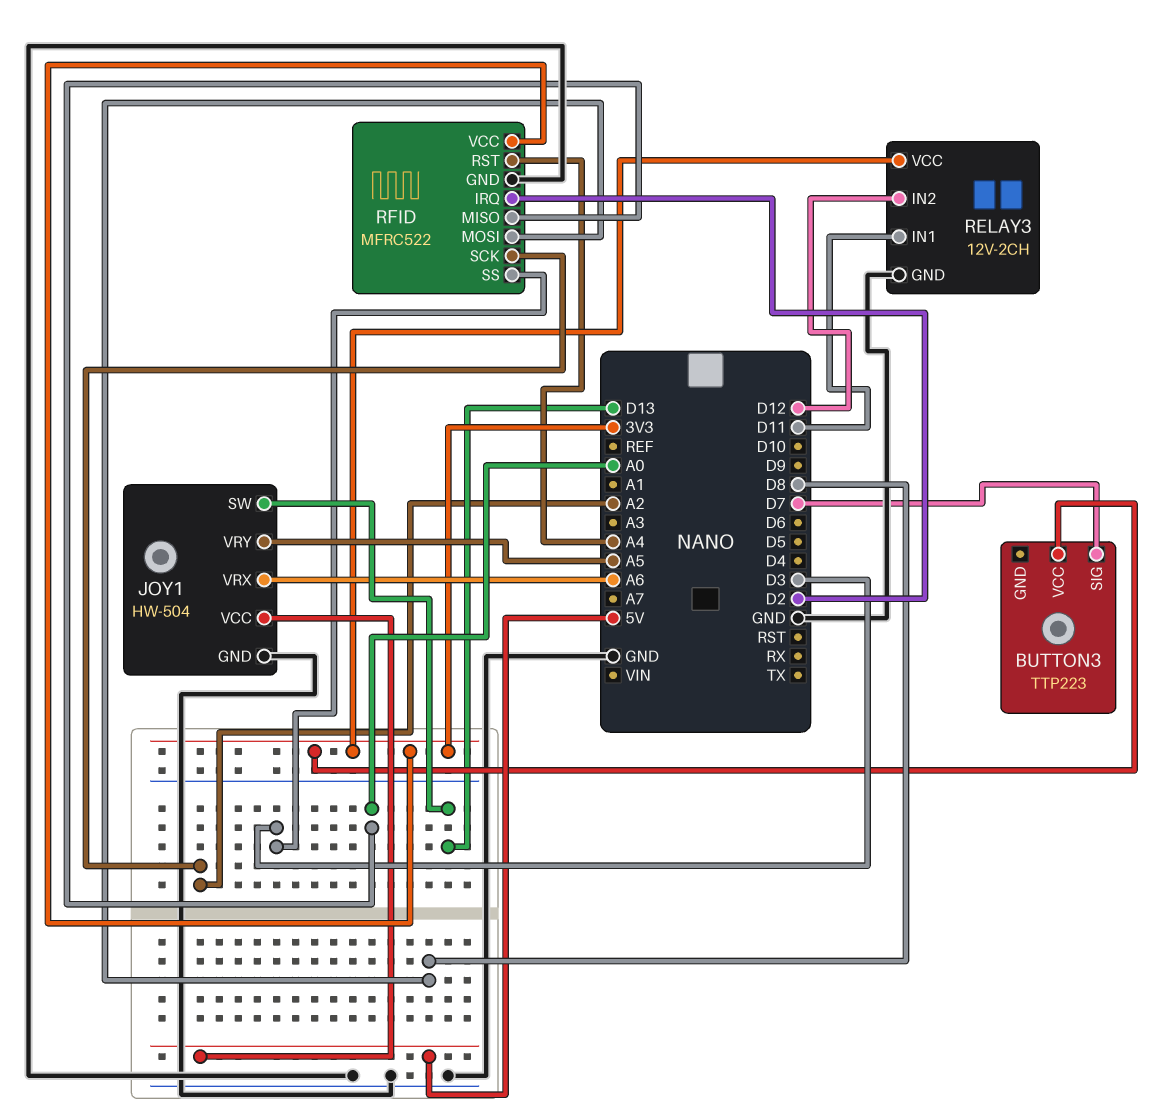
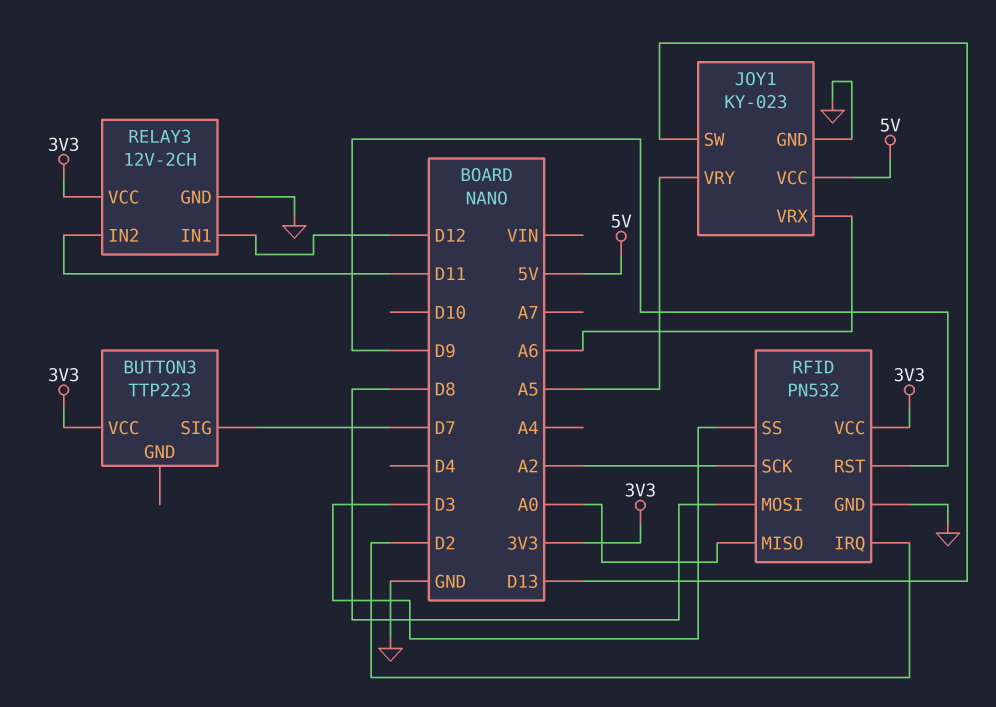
JOY1: HW-504 -> KY-023
RELAY3 pin IN1: D11 -> D12
RELAY3 pin IN2: D12 -> D11
RFID: MFRC522 -> PN532
RFID pin RST: A4 -> D9

